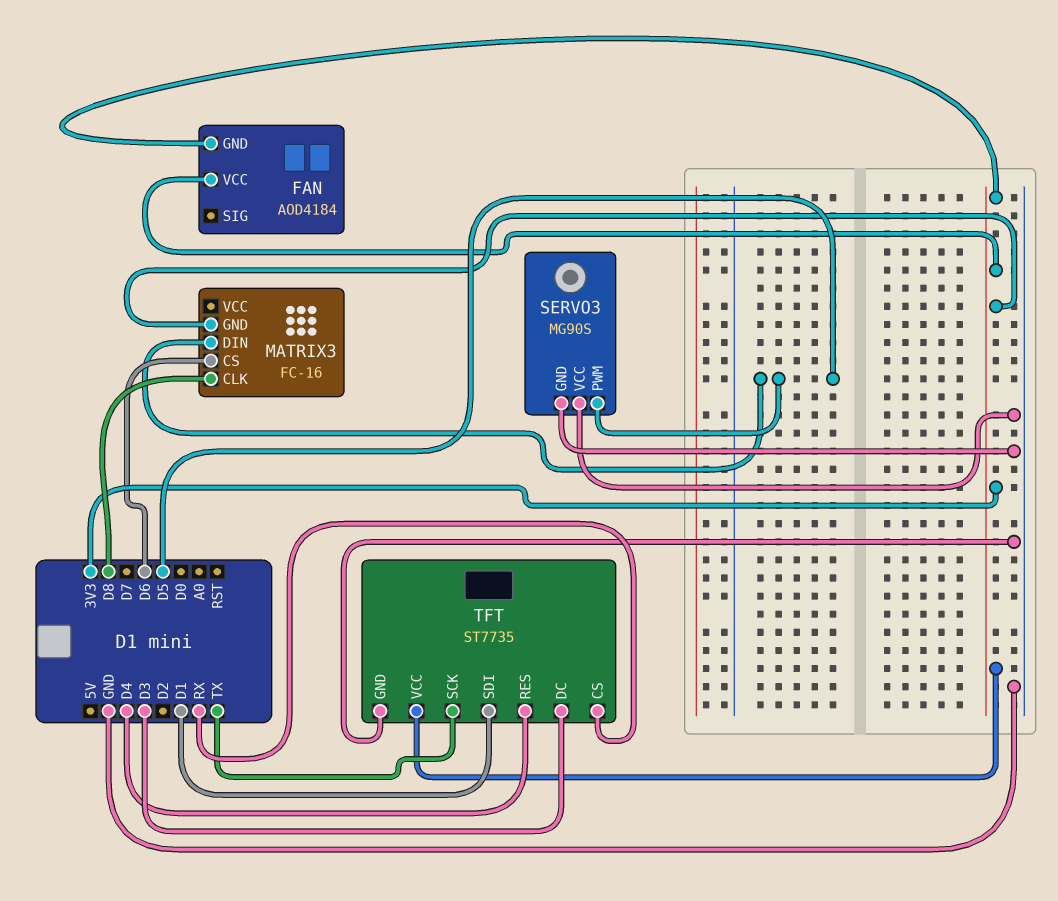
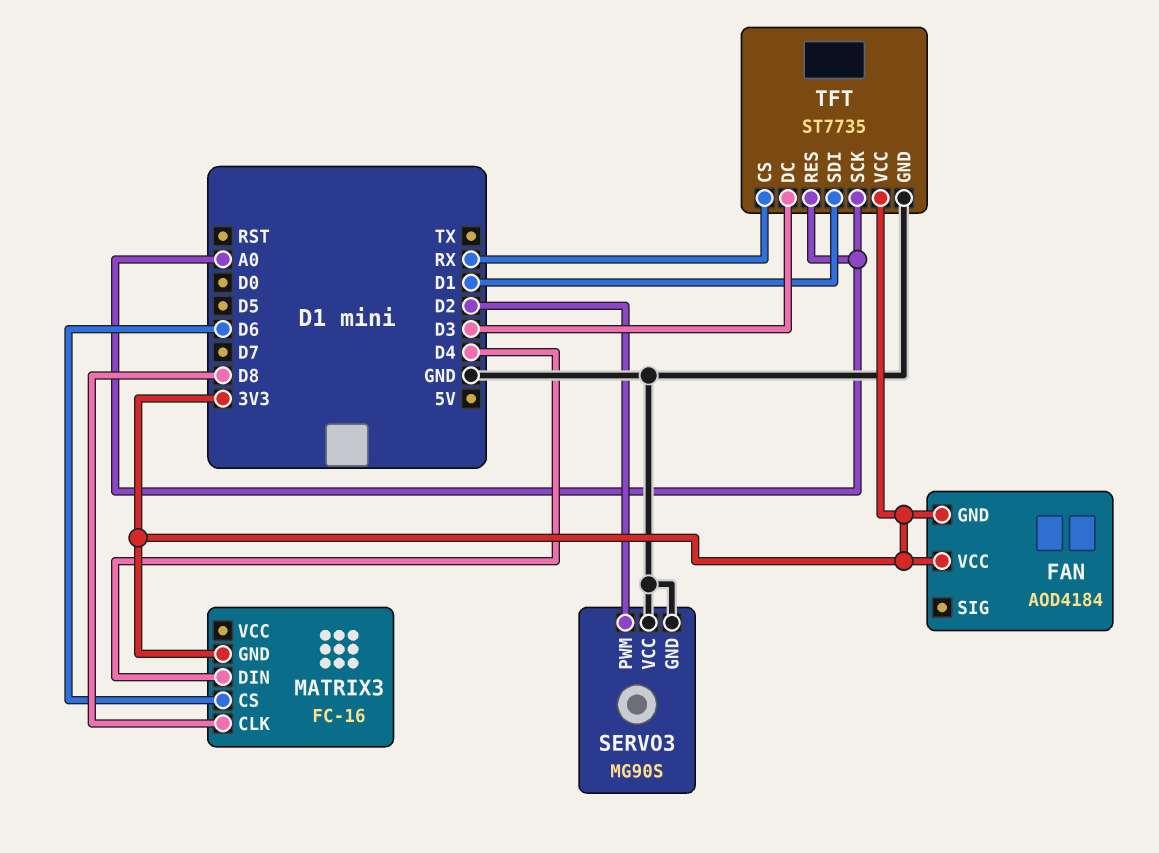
MATRIX3 pin DIN: D5 -> D4
SERVO3 pin PWM: D5 -> D2
TFT pin RES: D4 -> A0
TFT pin SCK: TX -> A0

